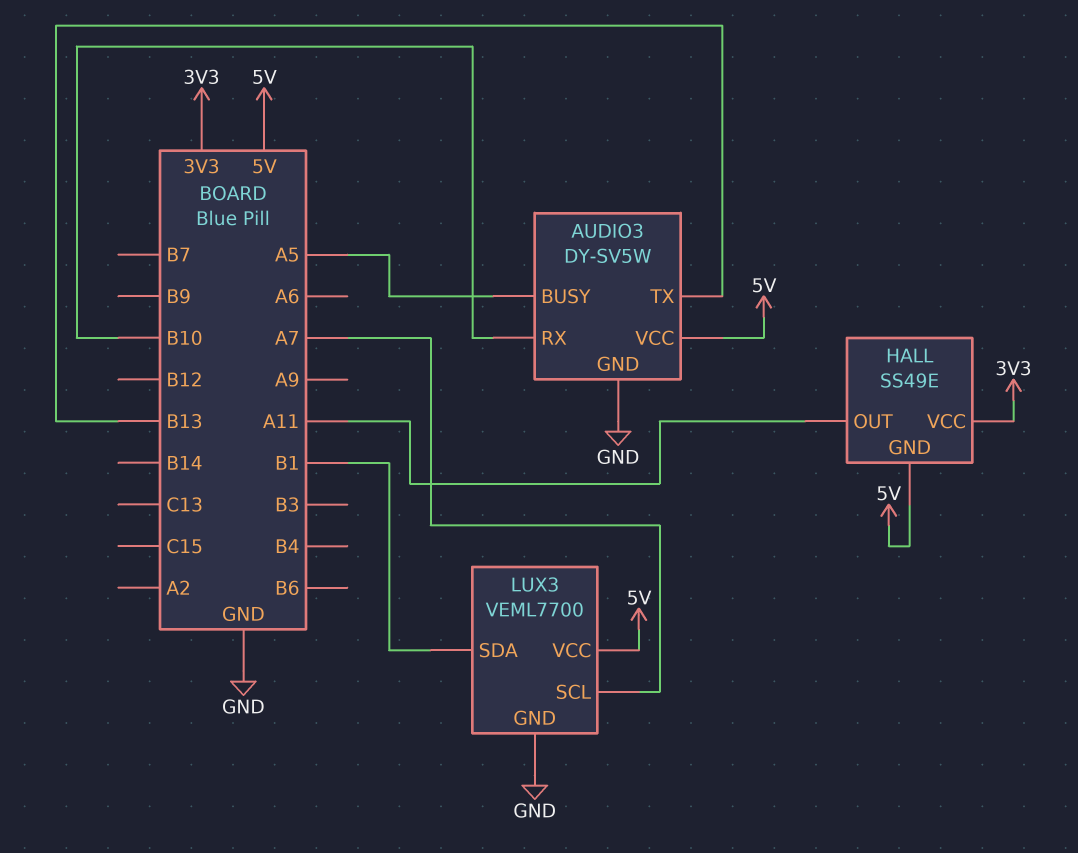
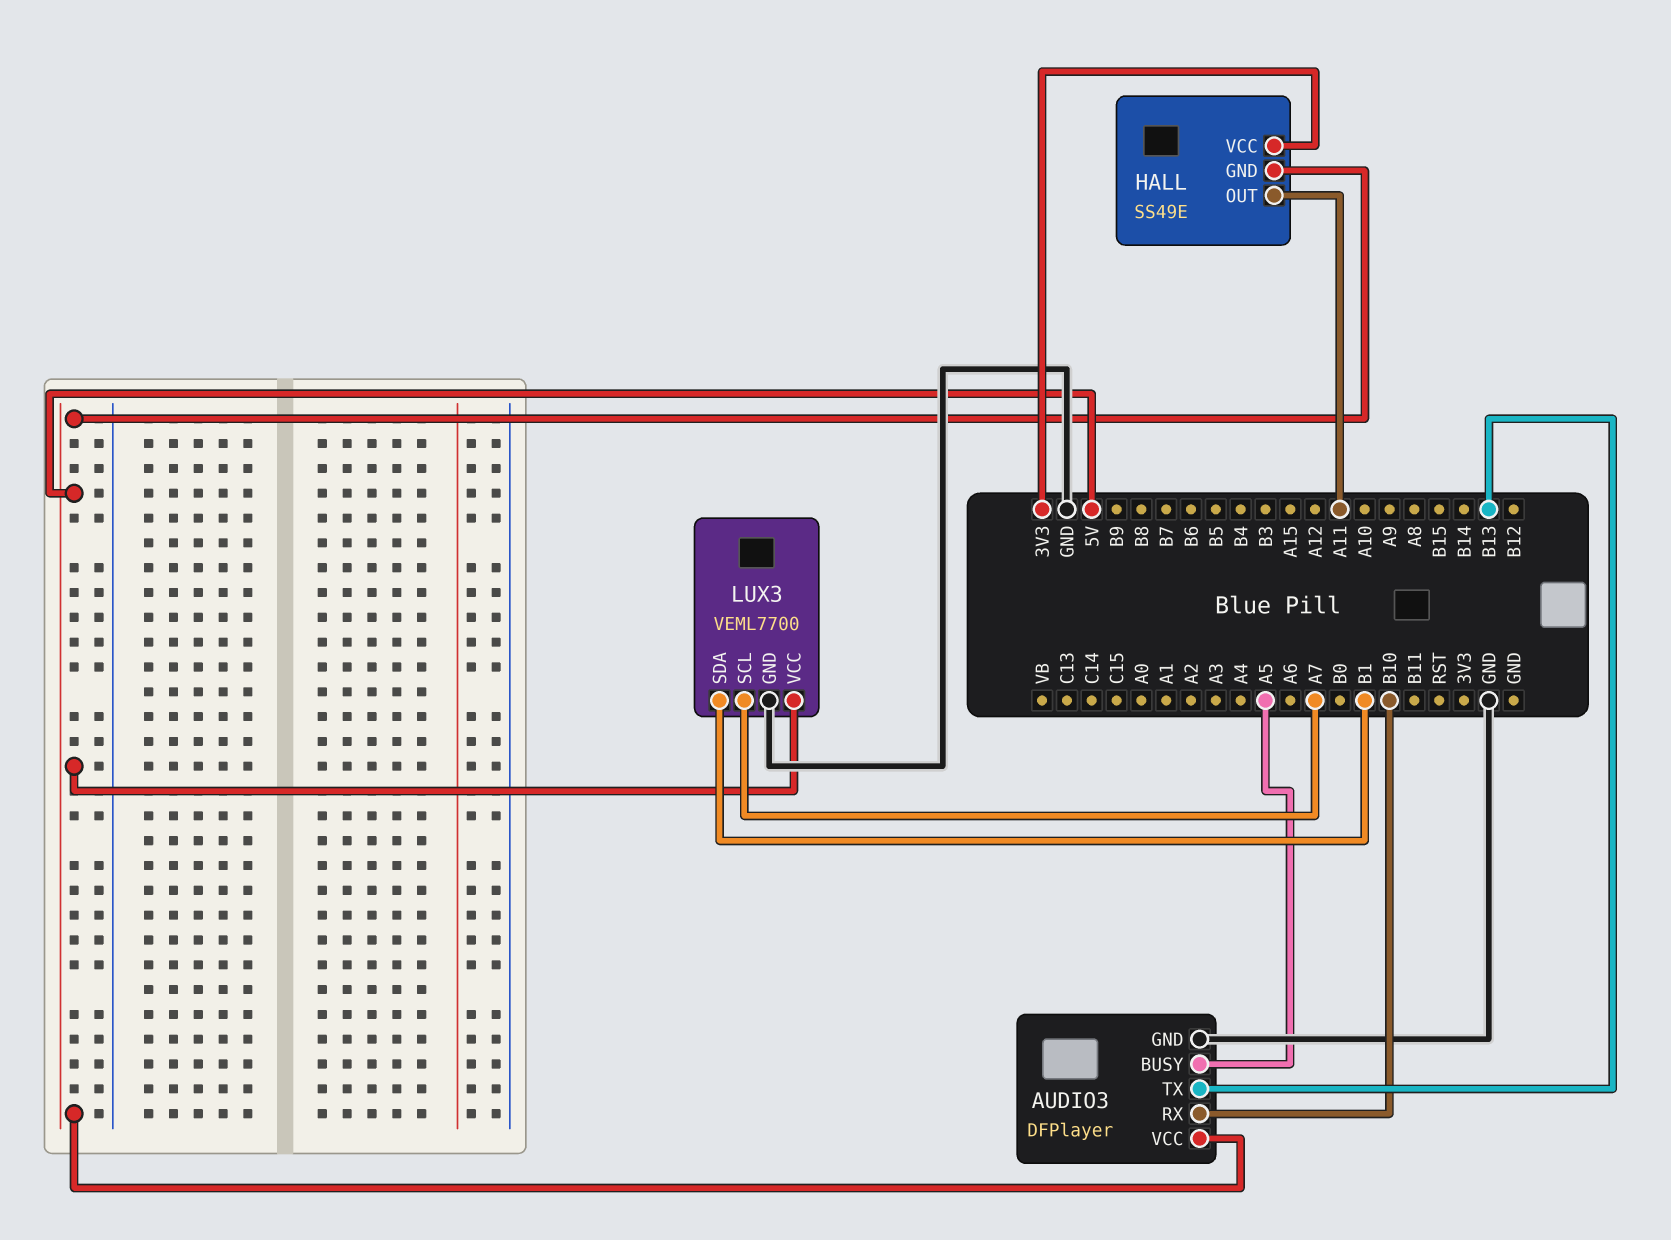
AUDIO3: DY-SV5W -> DFPlayer

